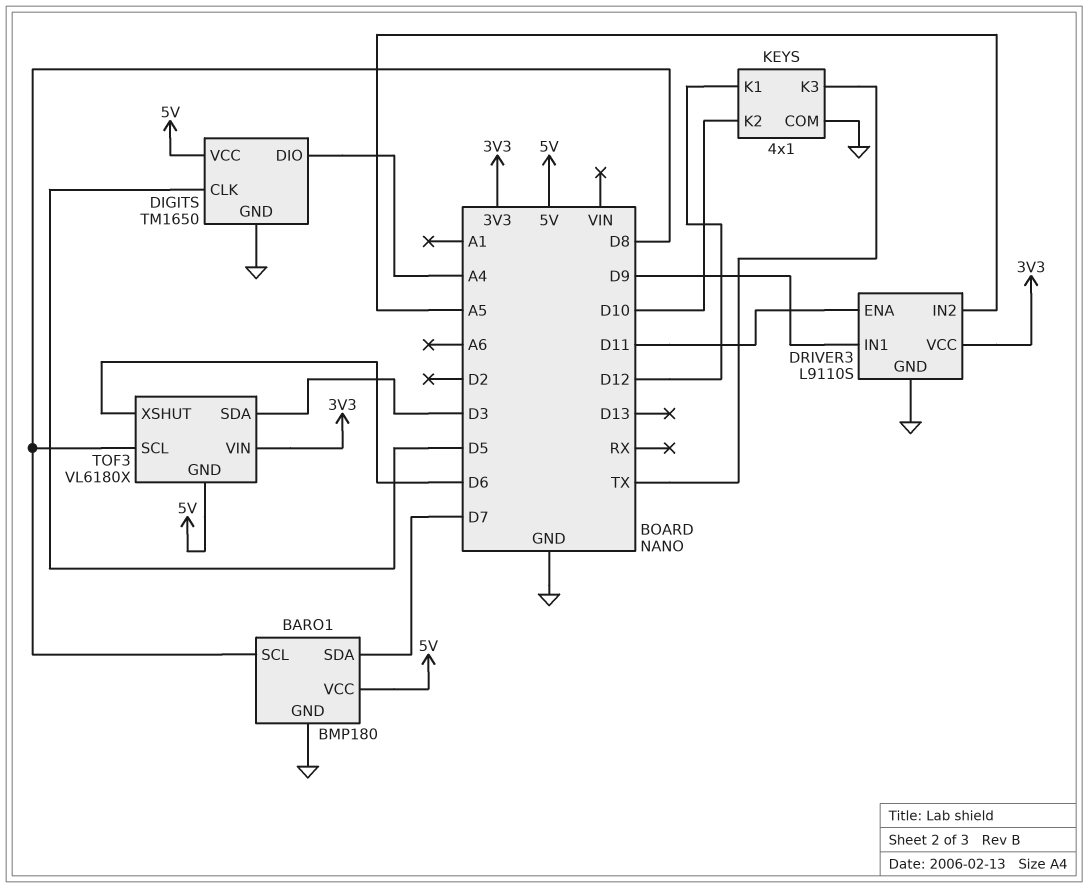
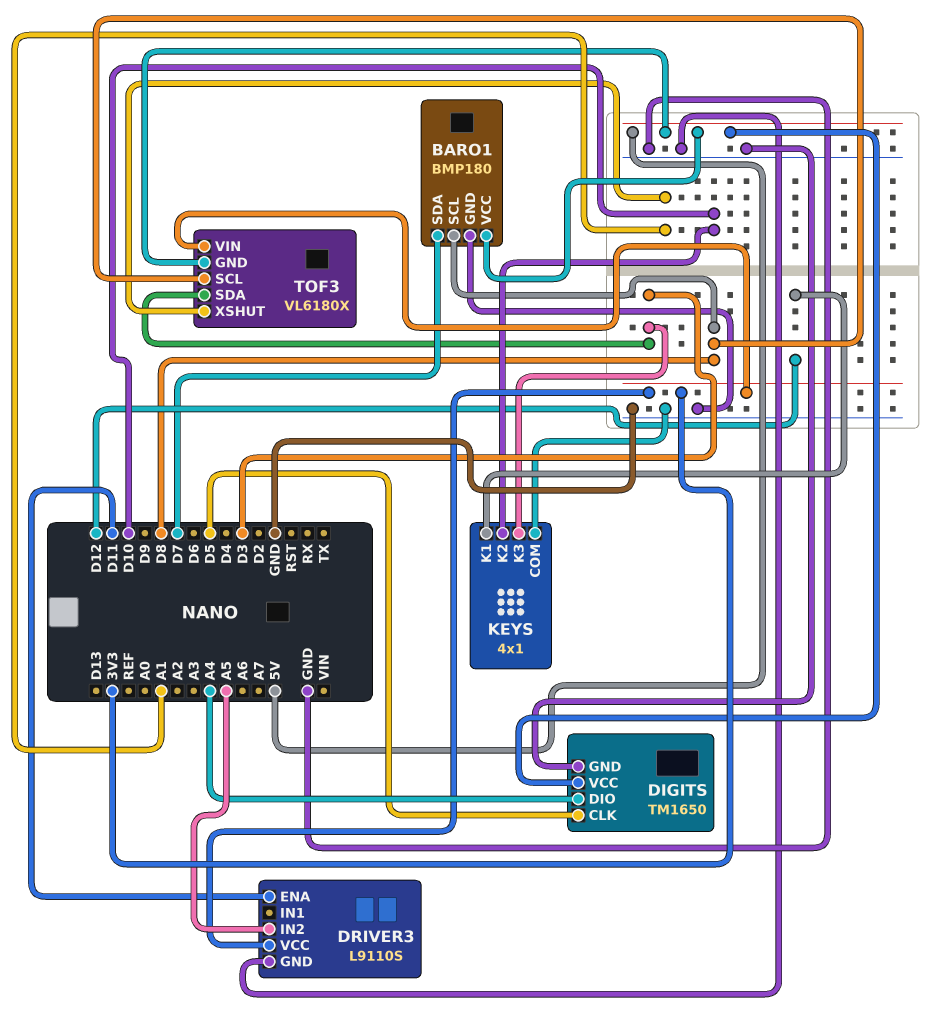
DRIVER3 pin IN1: D9 -> none
KEYS pin K3: TX -> D3
TOF3 pin XSHUT: D6 -> A1

